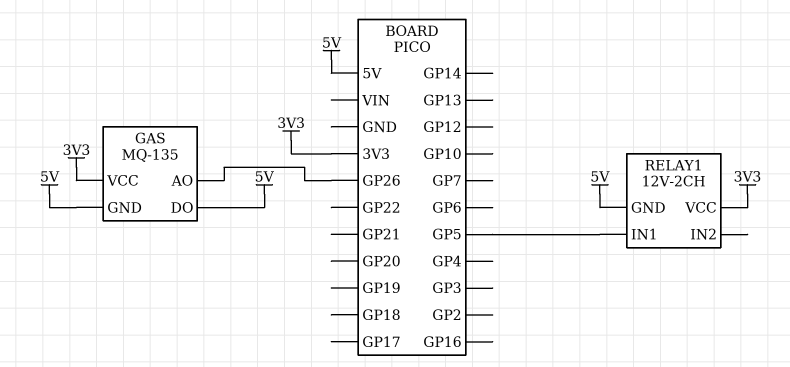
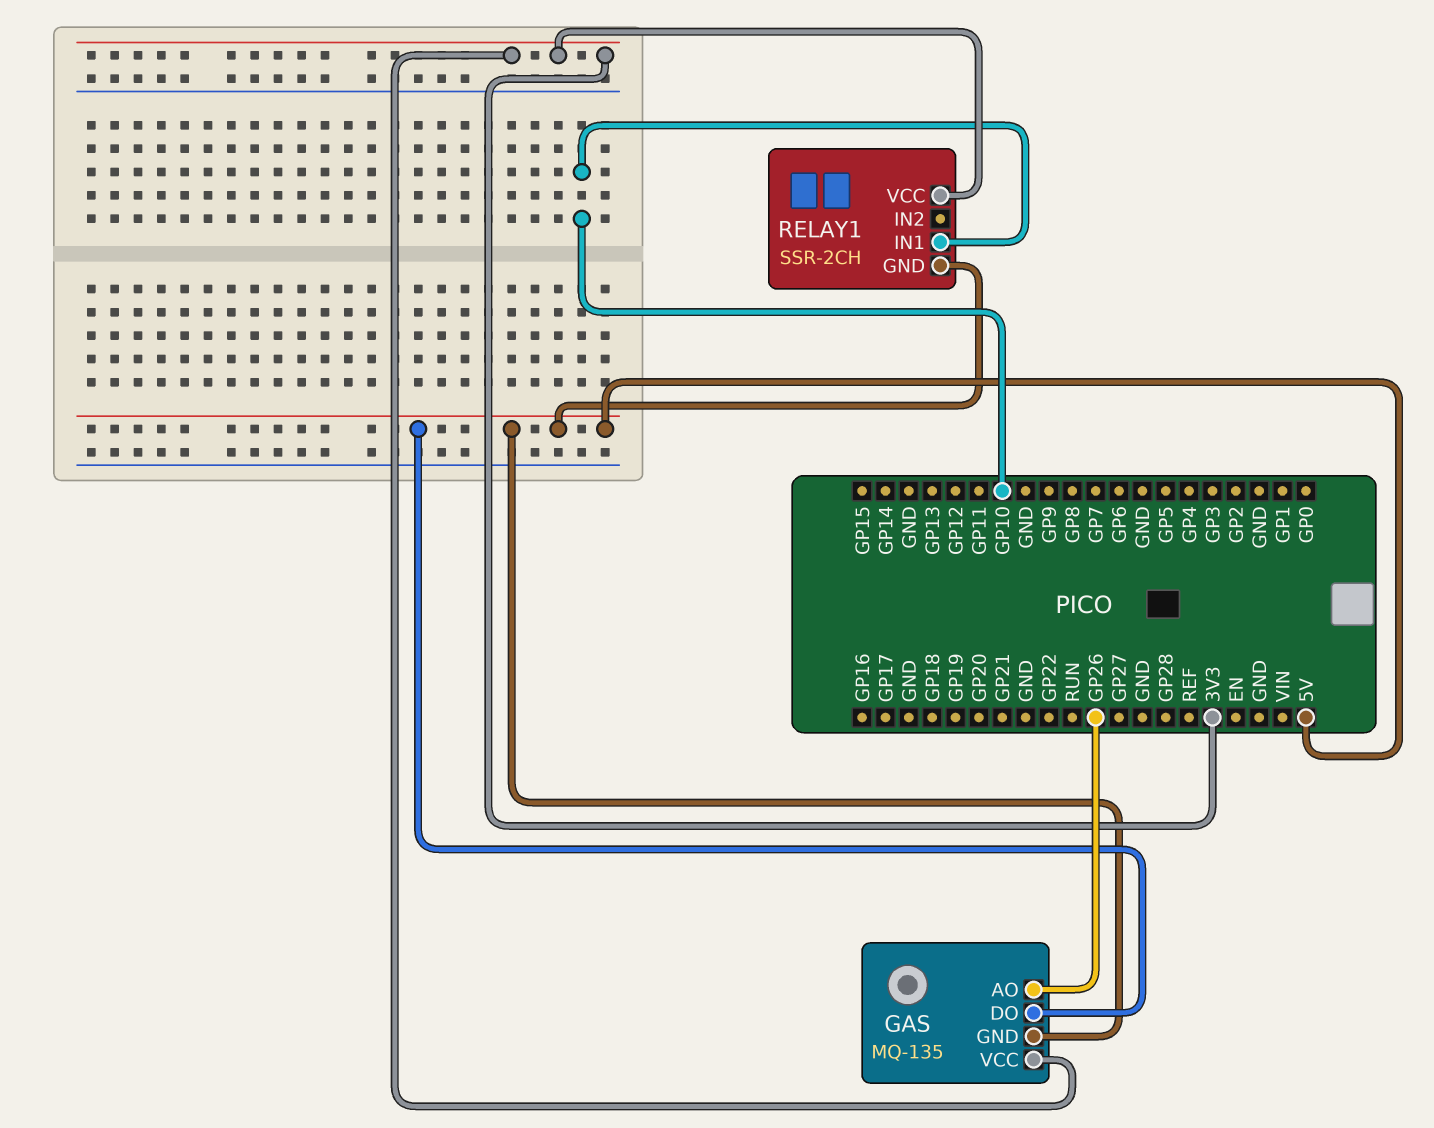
RELAY1: 12V-2CH -> SSR-2CH
RELAY1 pin IN1: GP5 -> GP10

